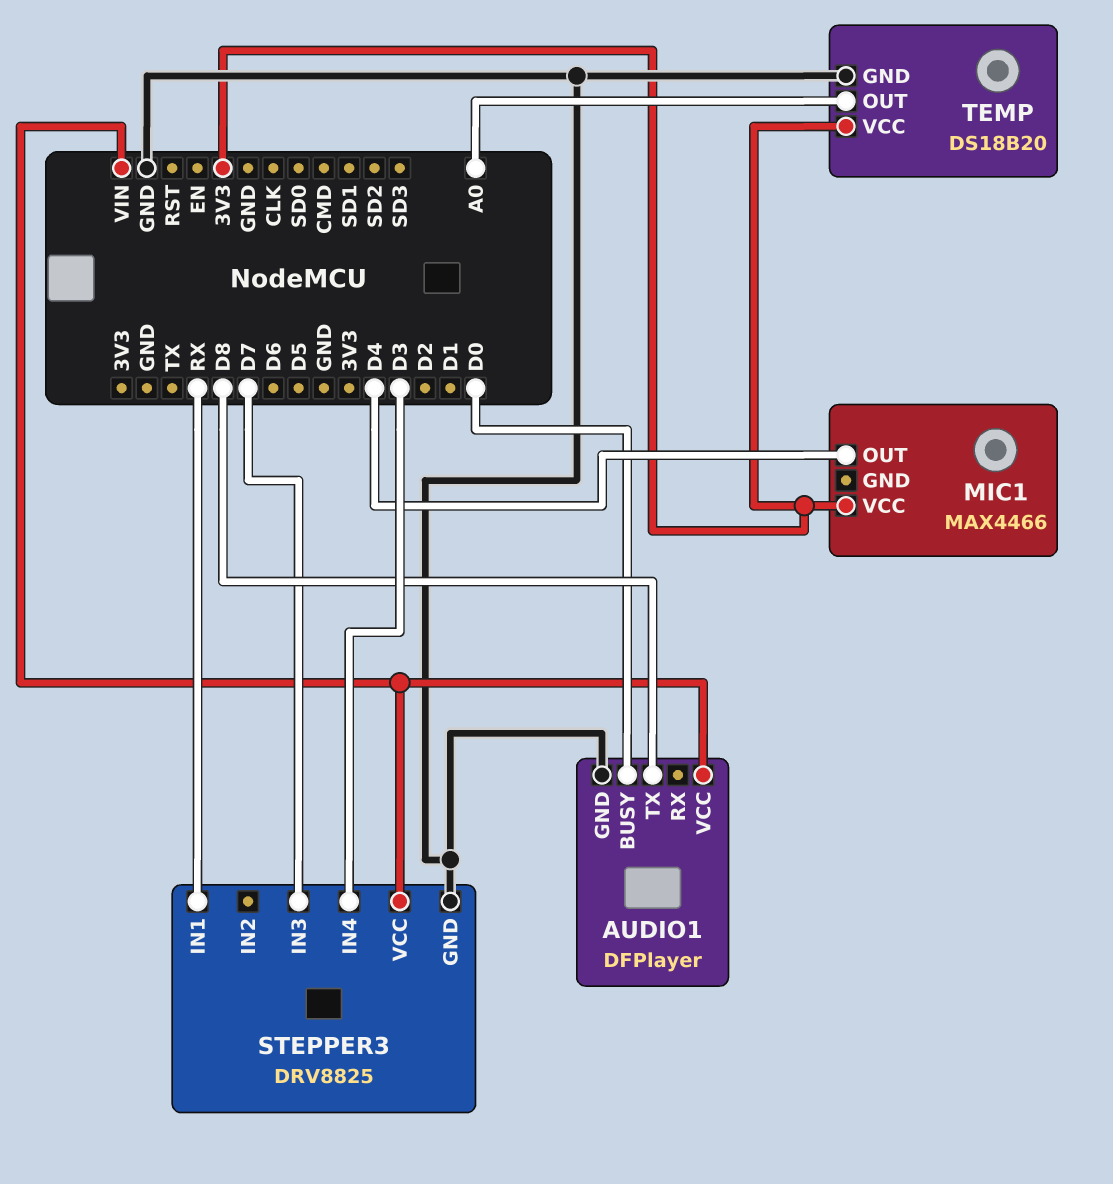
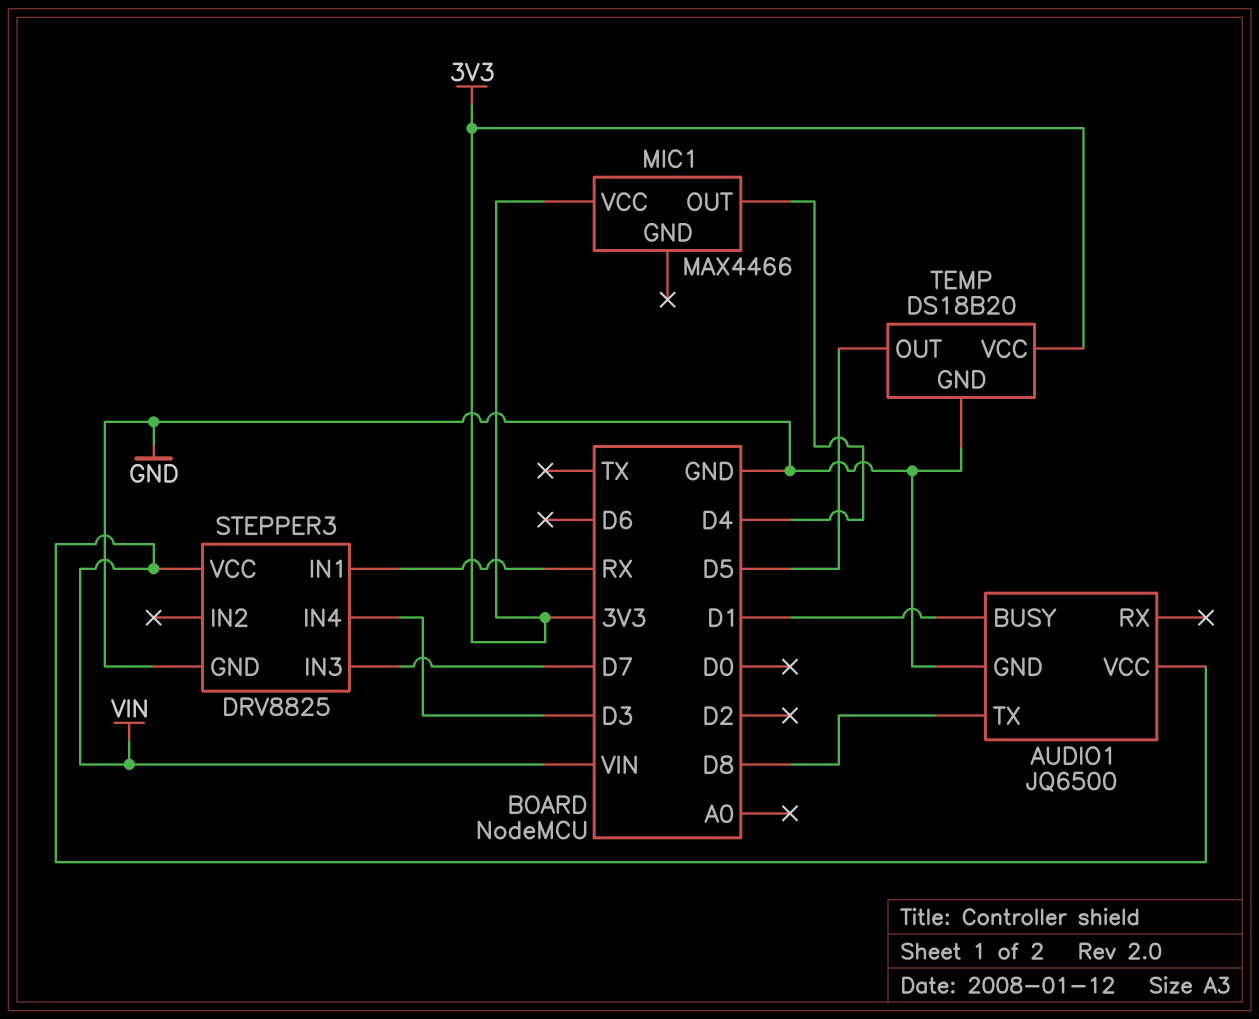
AUDIO1: DFPlayer -> JQ6500
AUDIO1 pin BUSY: D0 -> D1
TEMP pin OUT: A0 -> D5

